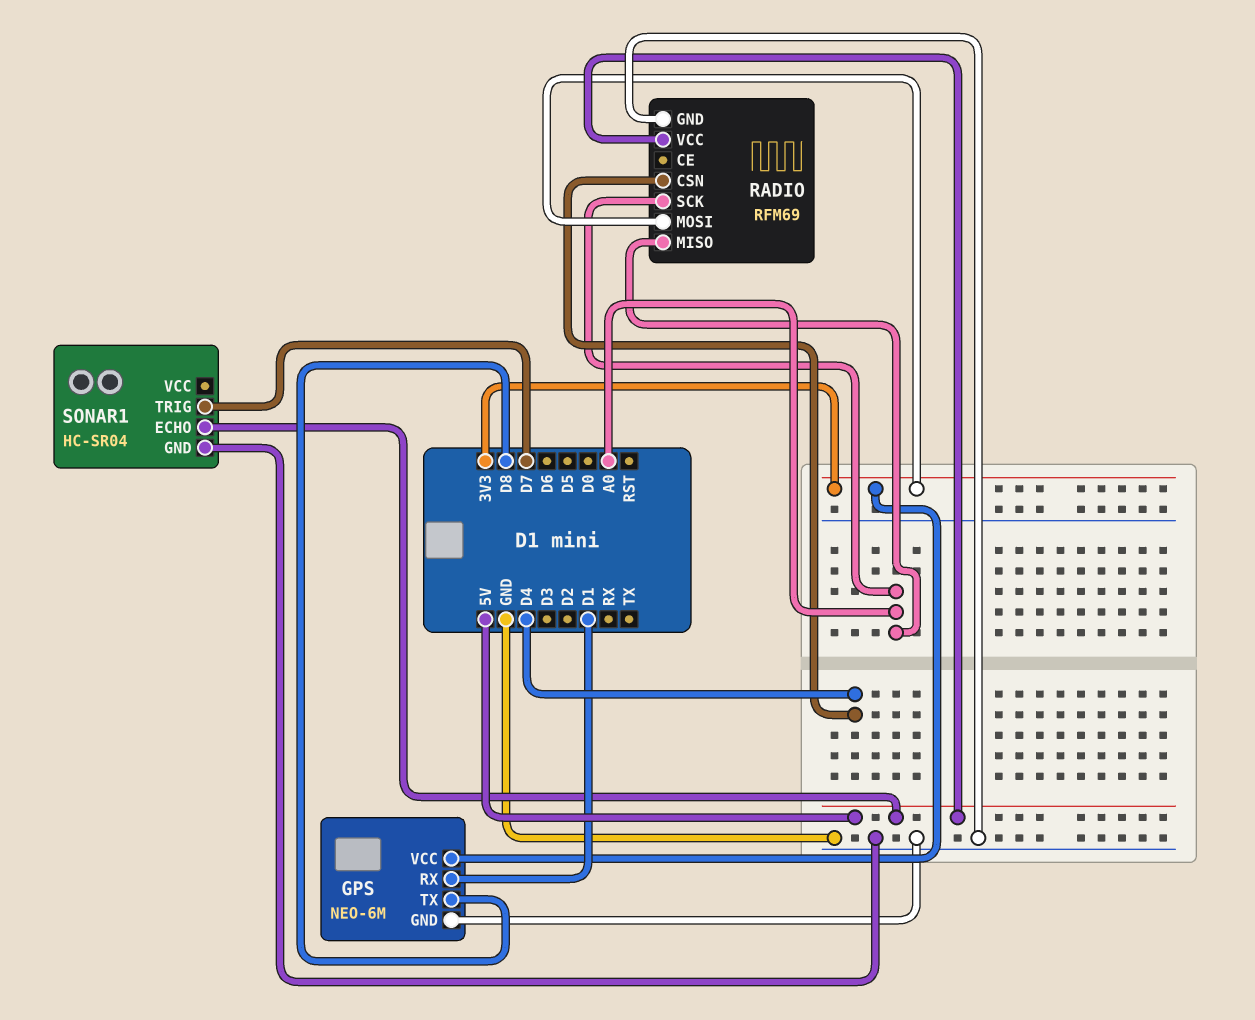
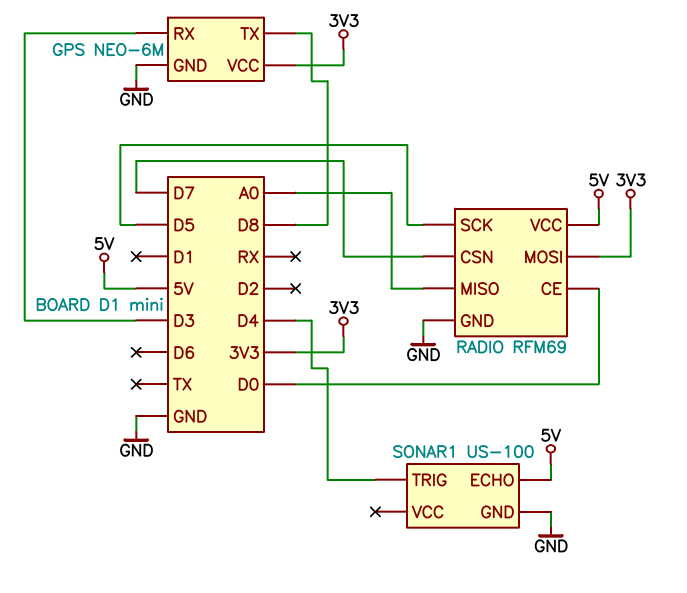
GPS pin RX: D1 -> D3
RADIO pin CE: none -> D0
RADIO pin CSN: D4 -> D7
RADIO pin SCK: A0 -> D5
SONAR1: HC-SR04 -> US-100
SONAR1 pin TRIG: D7 -> D4

